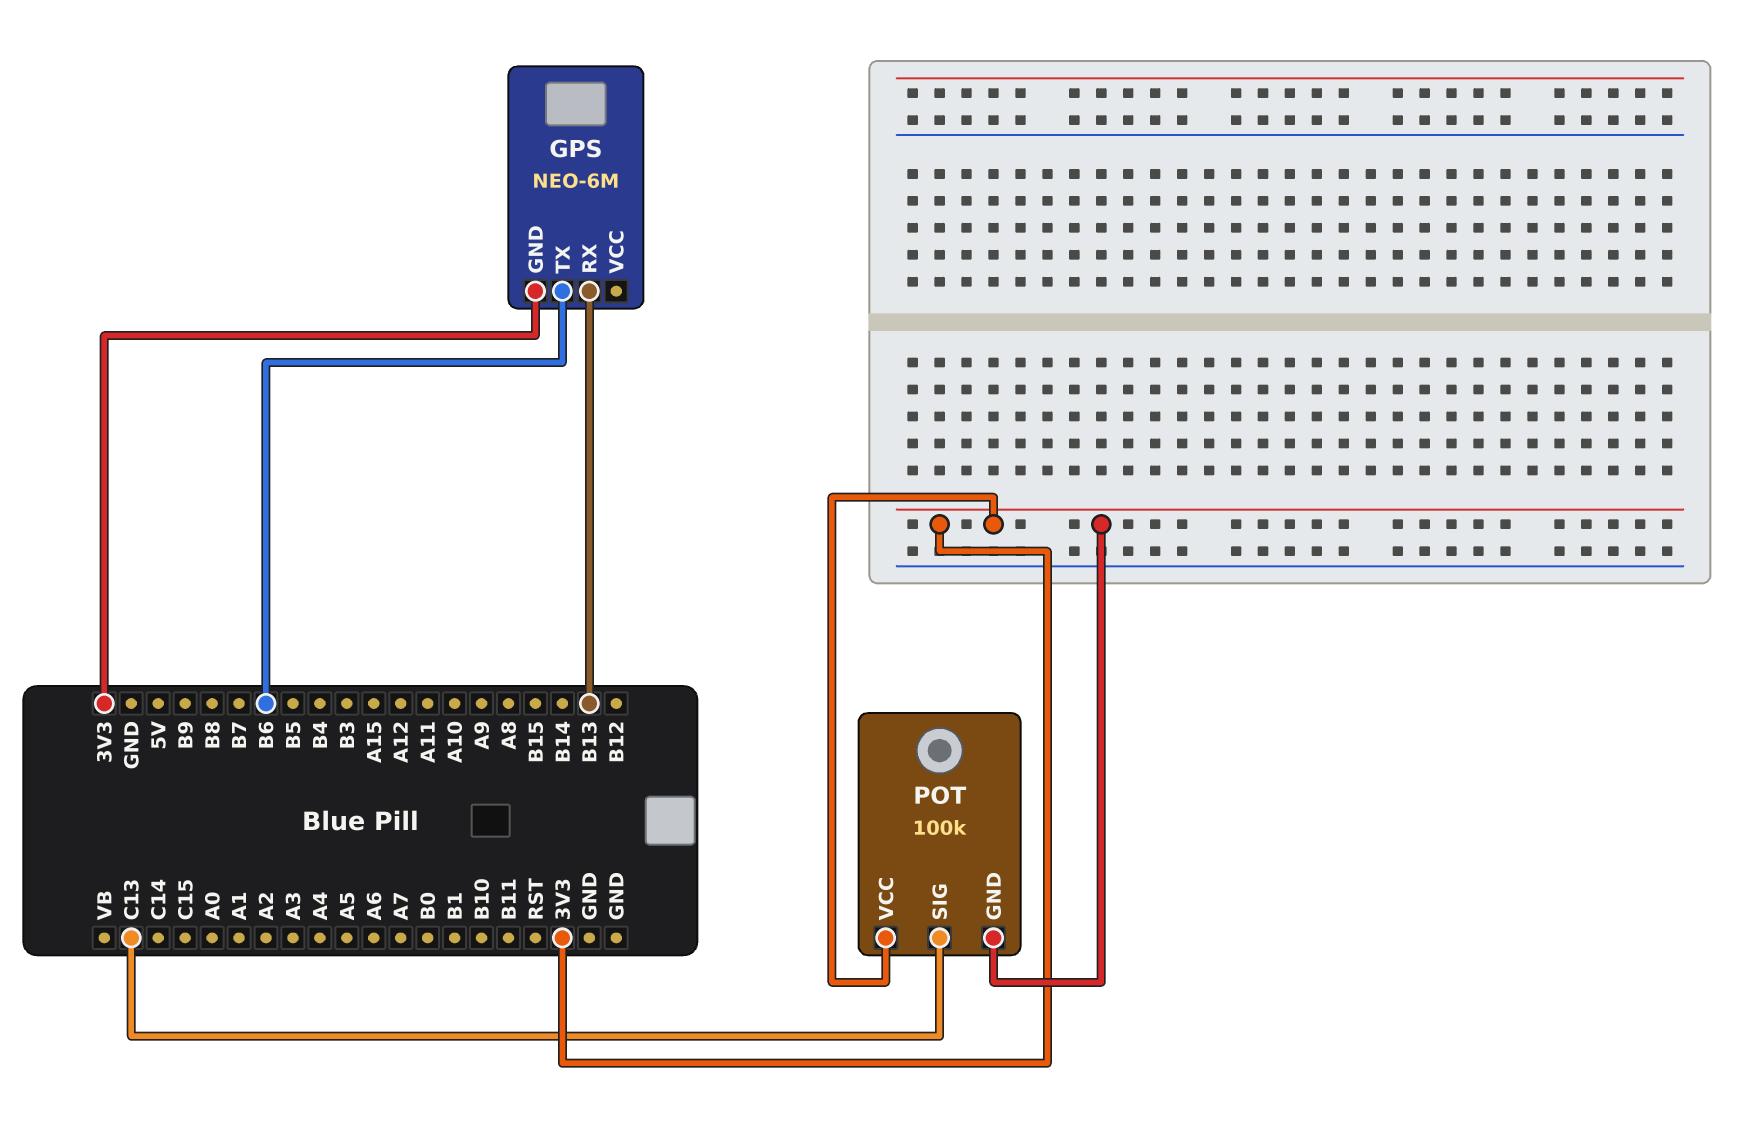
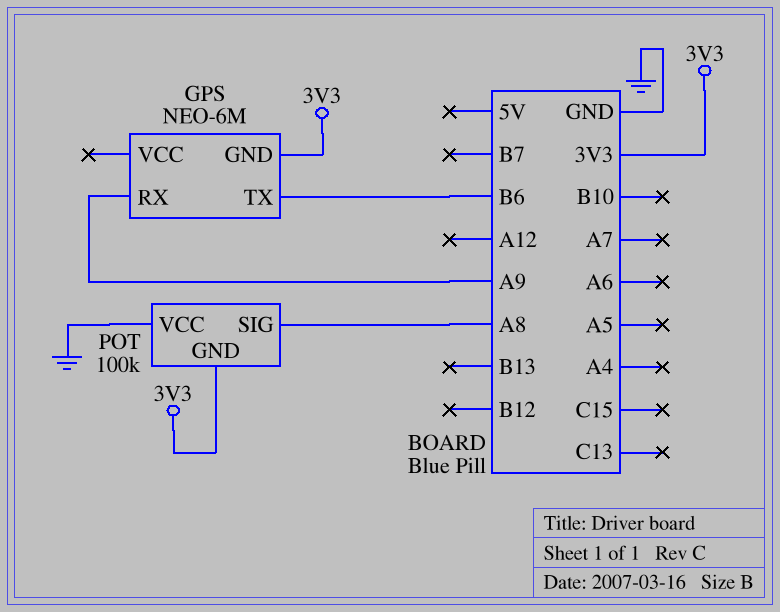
GPS pin RX: B13 -> A9
POT pin SIG: C13 -> A8
POT pin VCC: 3V3 -> GND

